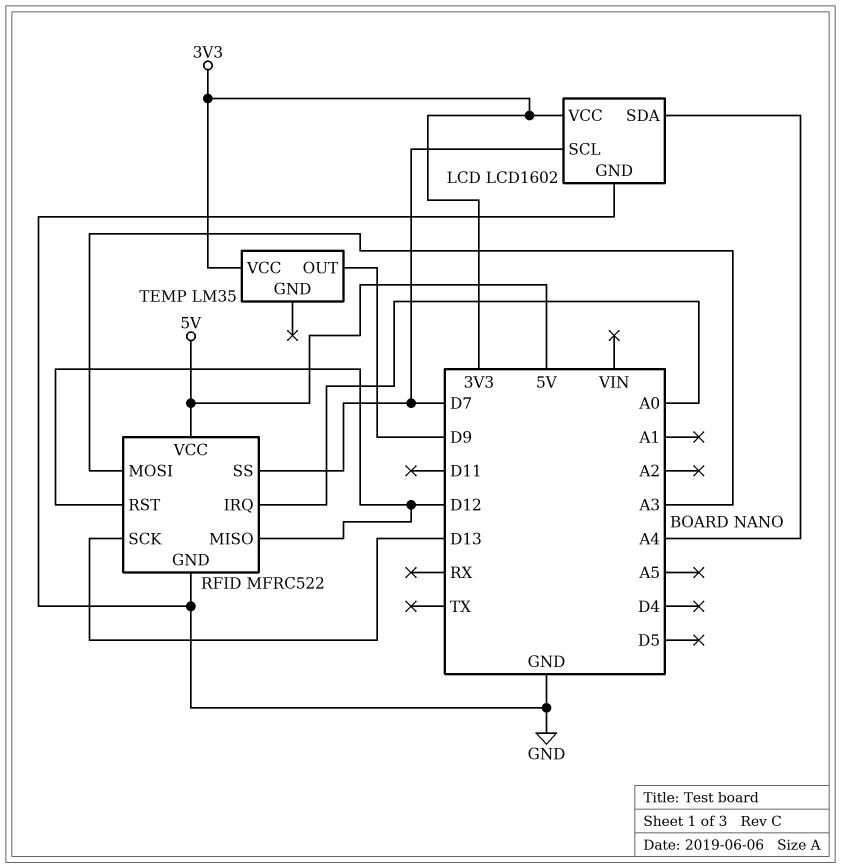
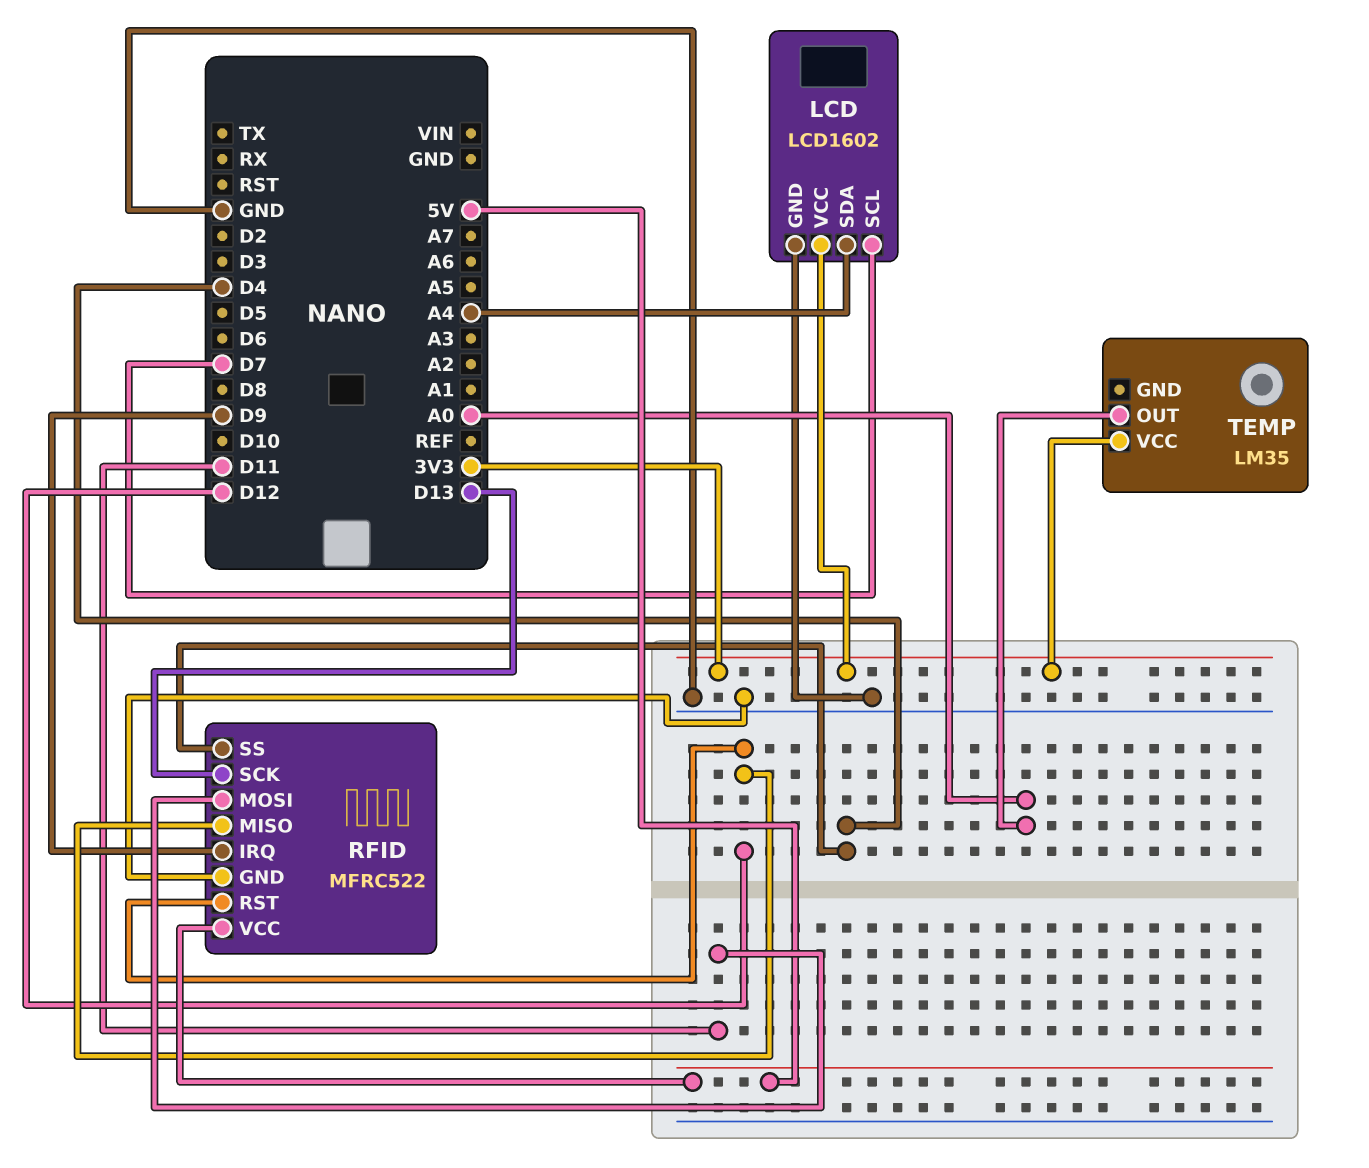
RFID pin IRQ: A0 -> D9
RFID pin MOSI: A3 -> D11
RFID pin SS: D7 -> D4
TEMP pin OUT: D9 -> A0

